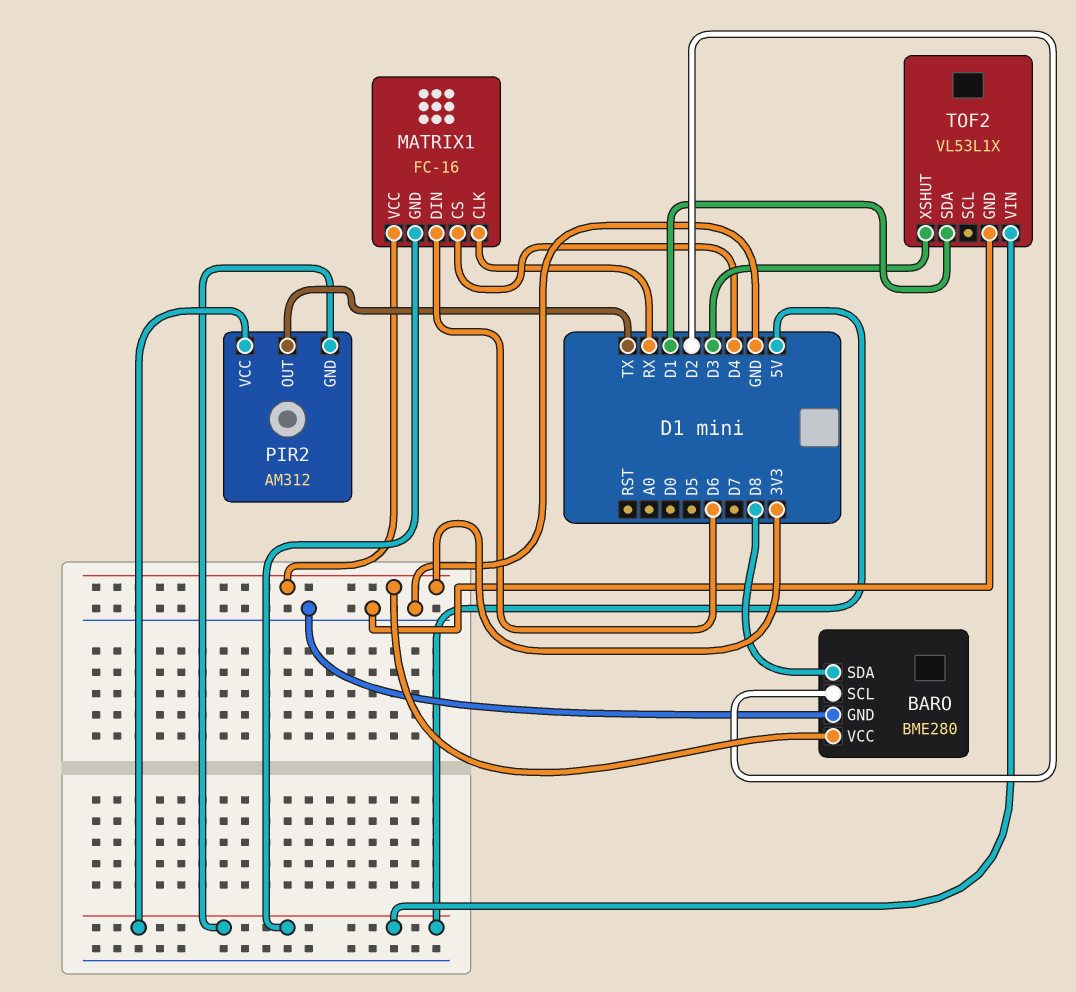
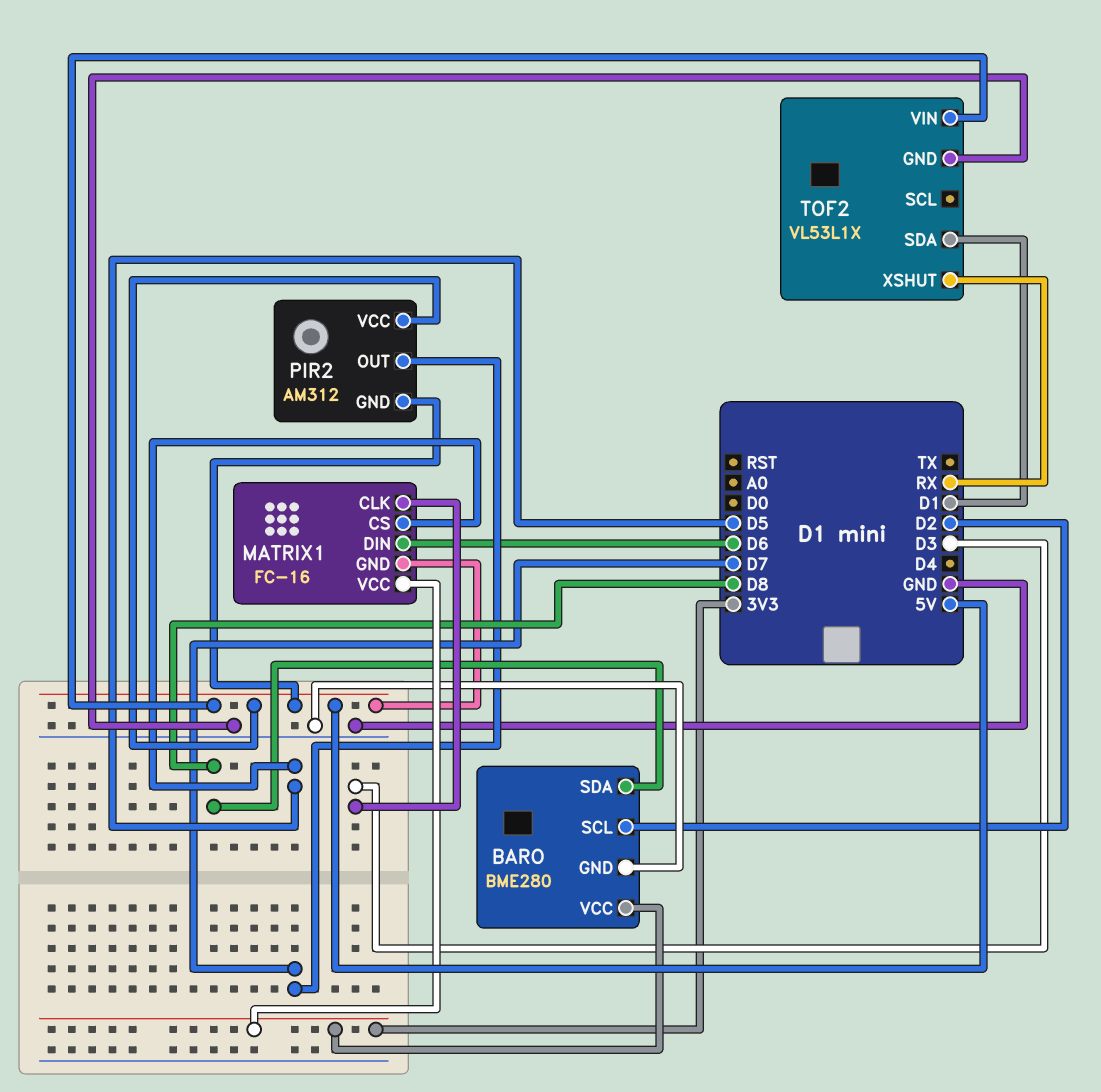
MATRIX1 pin CLK: RX -> D3
MATRIX1 pin CS: D4 -> D5
PIR2 pin OUT: TX -> D7
TOF2 pin XSHUT: D3 -> RX

